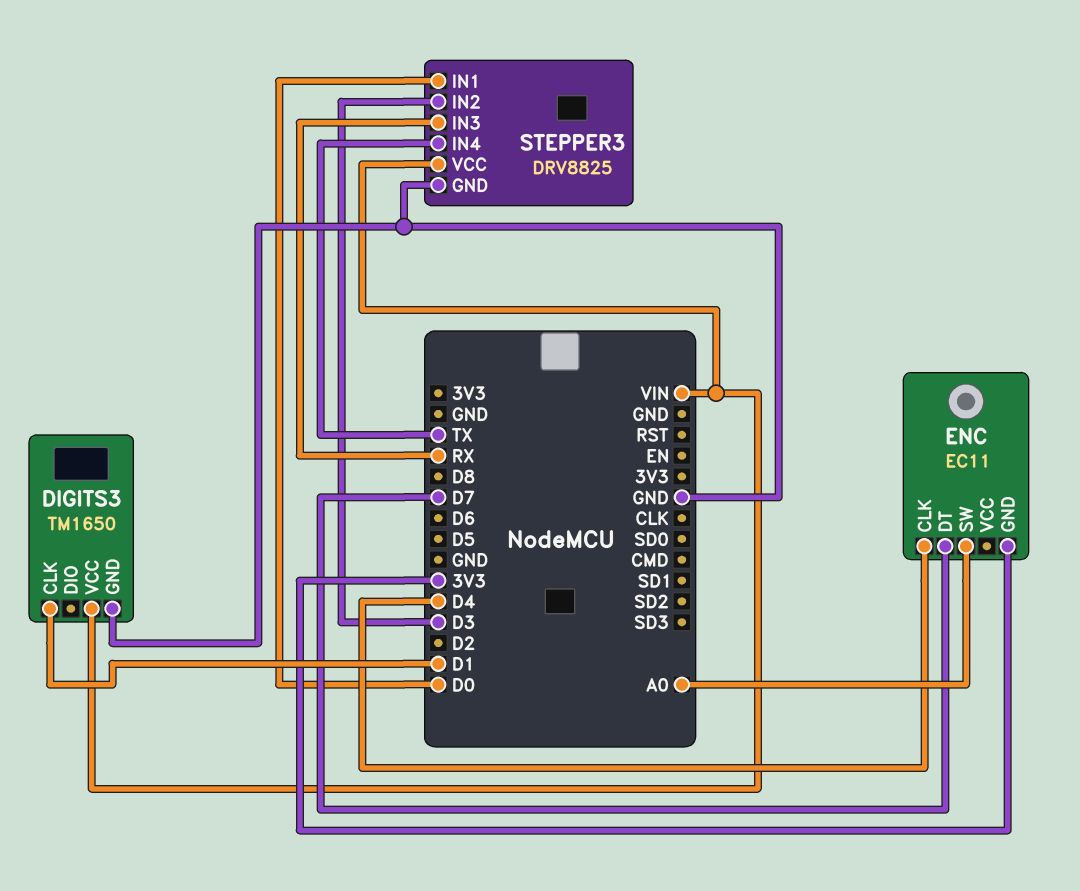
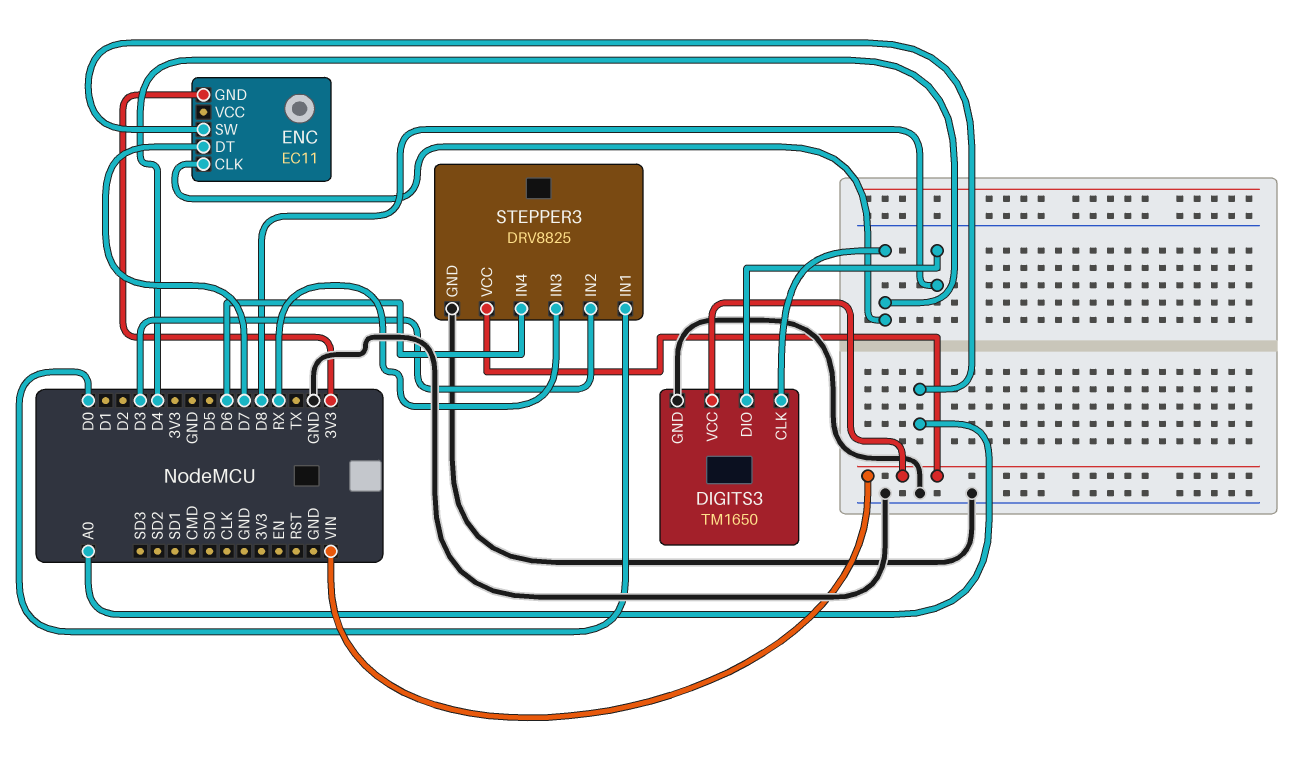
DIGITS3 pin CLK: D1 -> D4
DIGITS3 pin DIO: none -> D8
STEPPER3 pin IN4: TX -> D6

